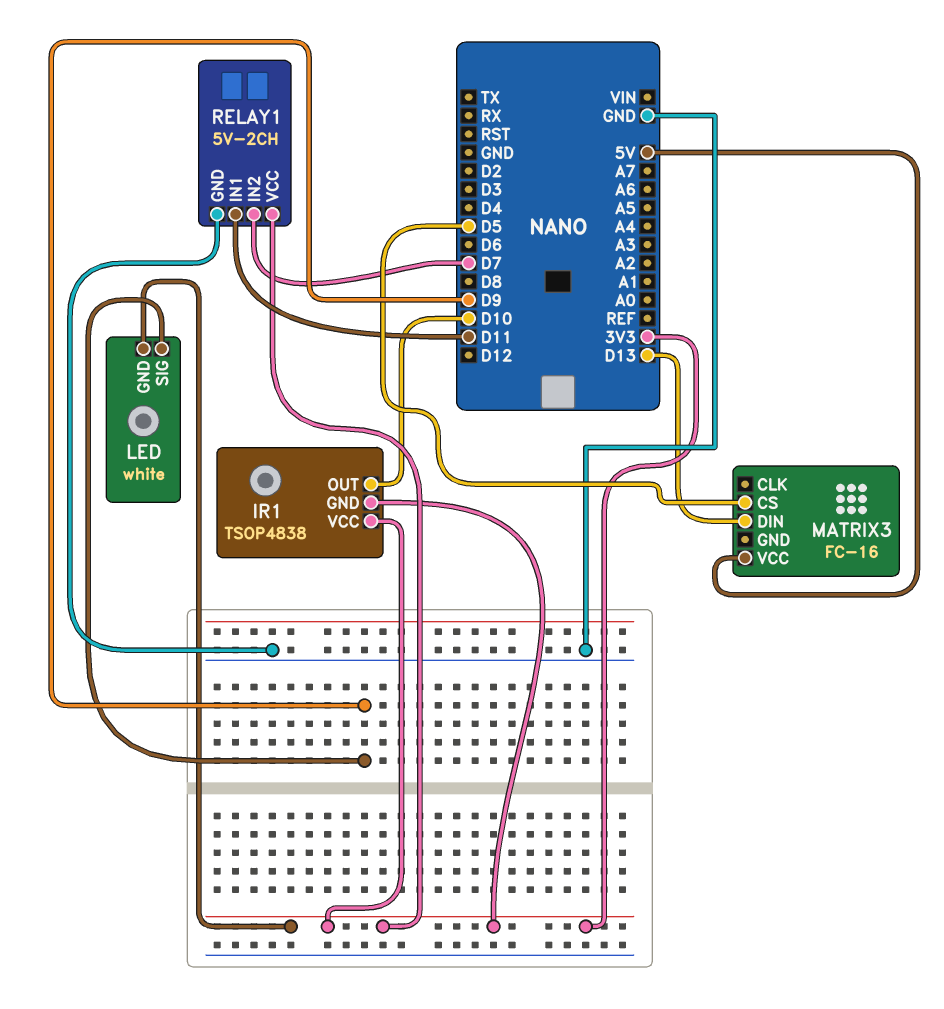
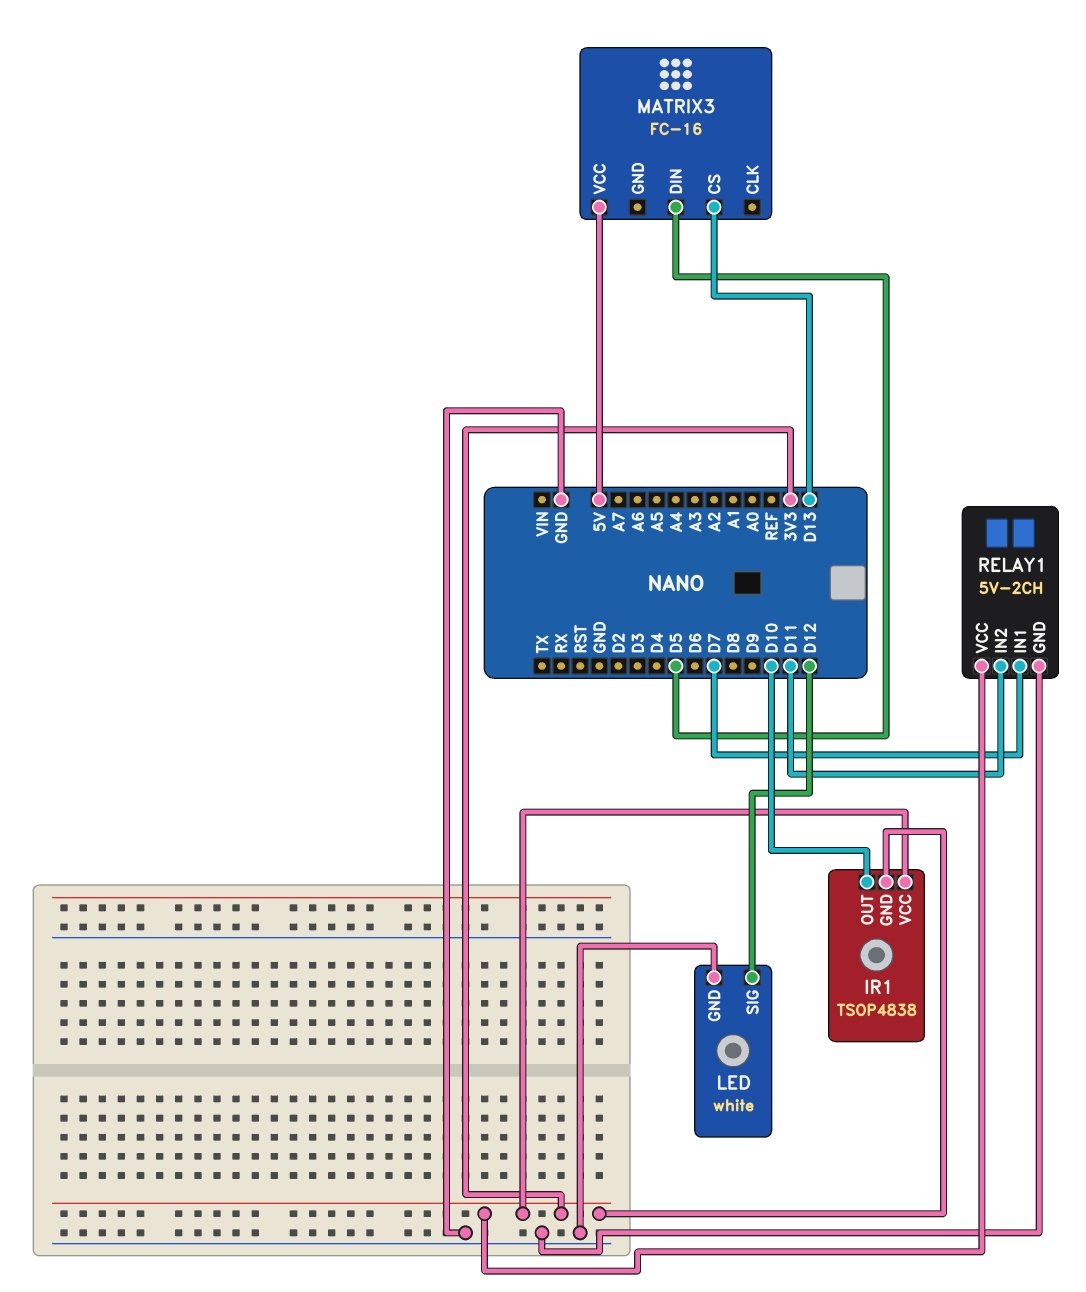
LED pin GND: 3V3 -> GND
LED pin SIG: D9 -> D12
MATRIX3 pin CS: D5 -> D13
MATRIX3 pin DIN: D13 -> D5
RELAY1 pin IN1: D11 -> D7
RELAY1 pin IN2: D7 -> D11

